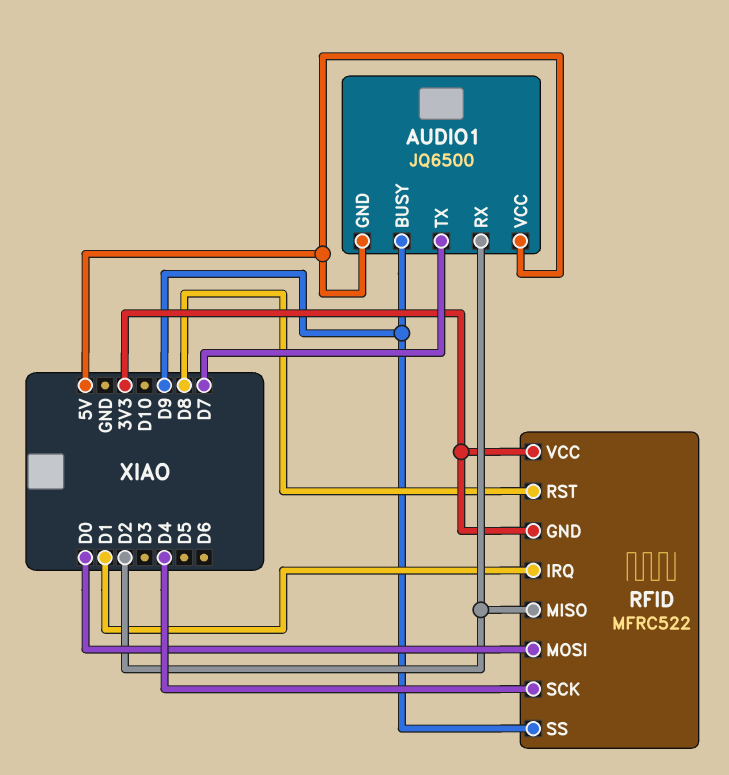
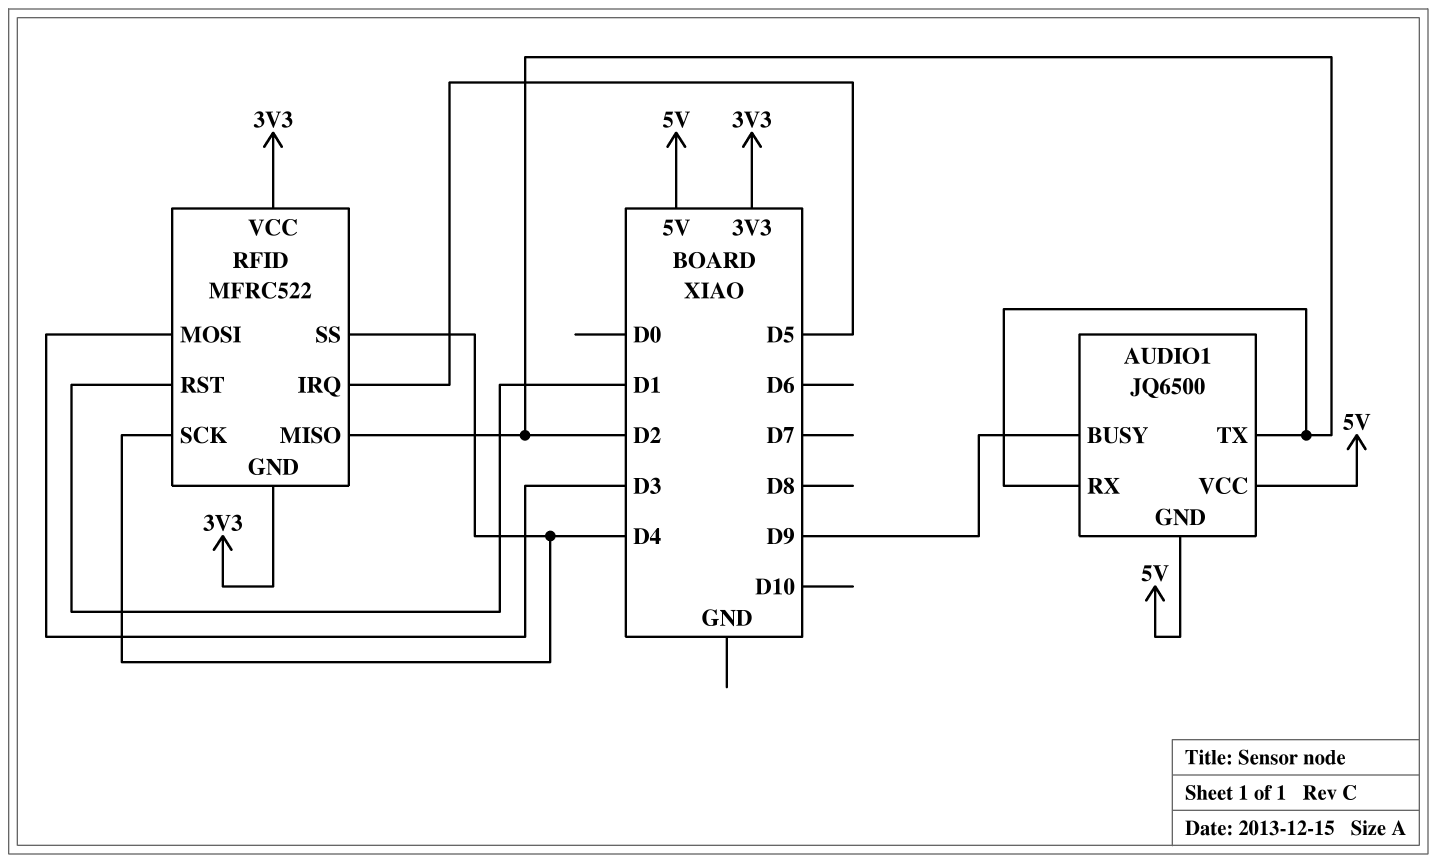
AUDIO1 pin TX: D7 -> D2
RFID pin IRQ: D1 -> D5
RFID pin MOSI: D0 -> D3
RFID pin RST: D8 -> D1
RFID pin SS: D9 -> D4

